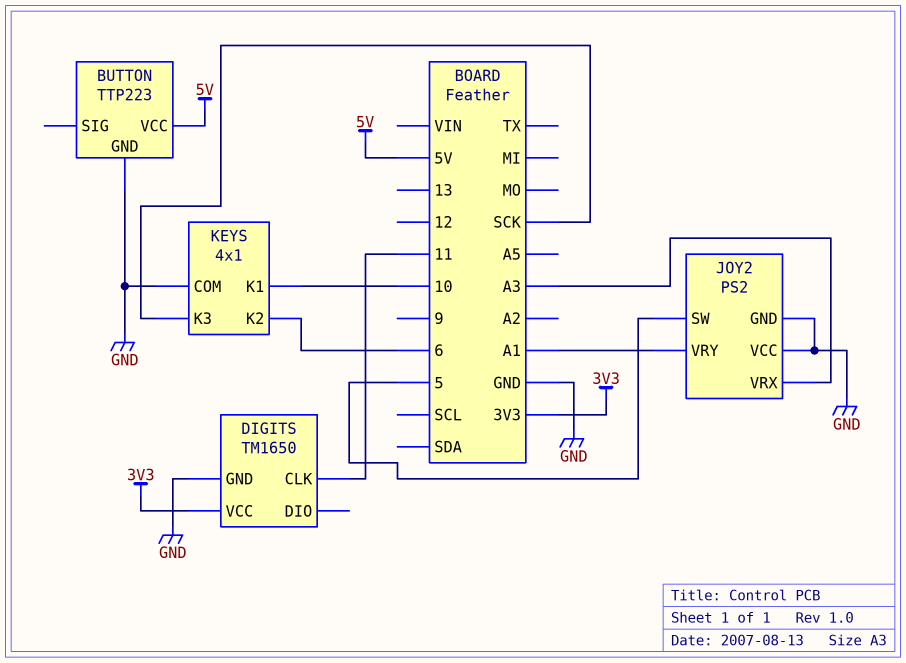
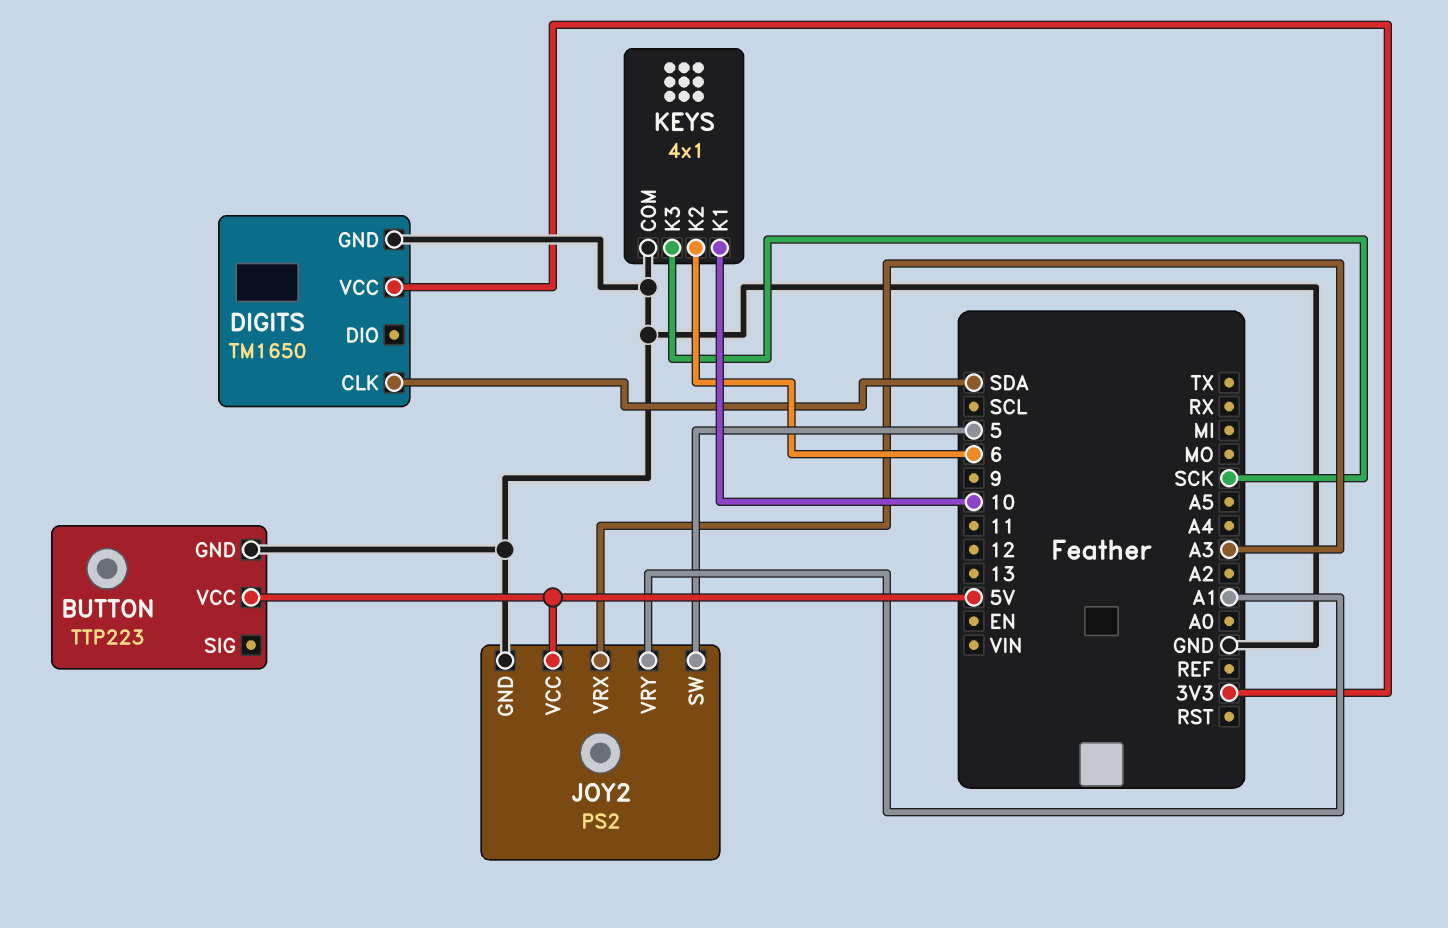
DIGITS pin CLK: 11 -> SDA
JOY2 pin VCC: GND -> 5V

